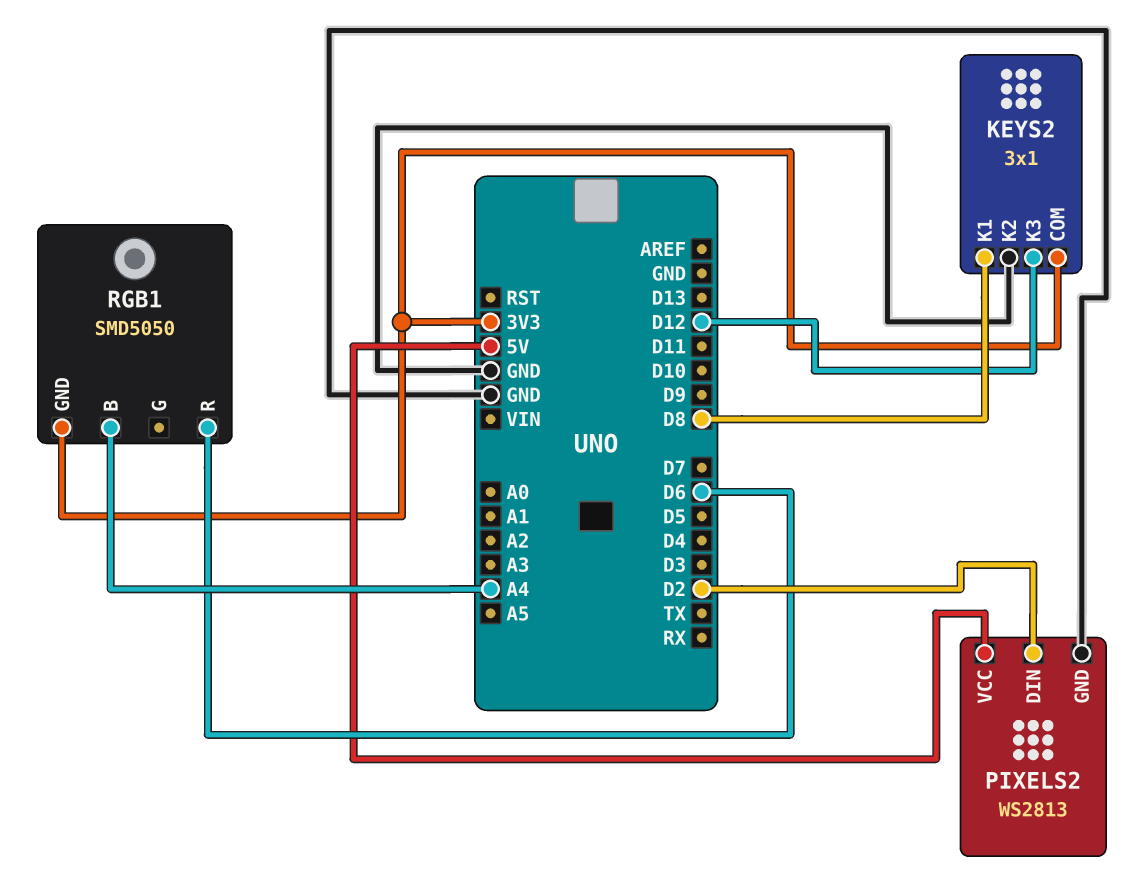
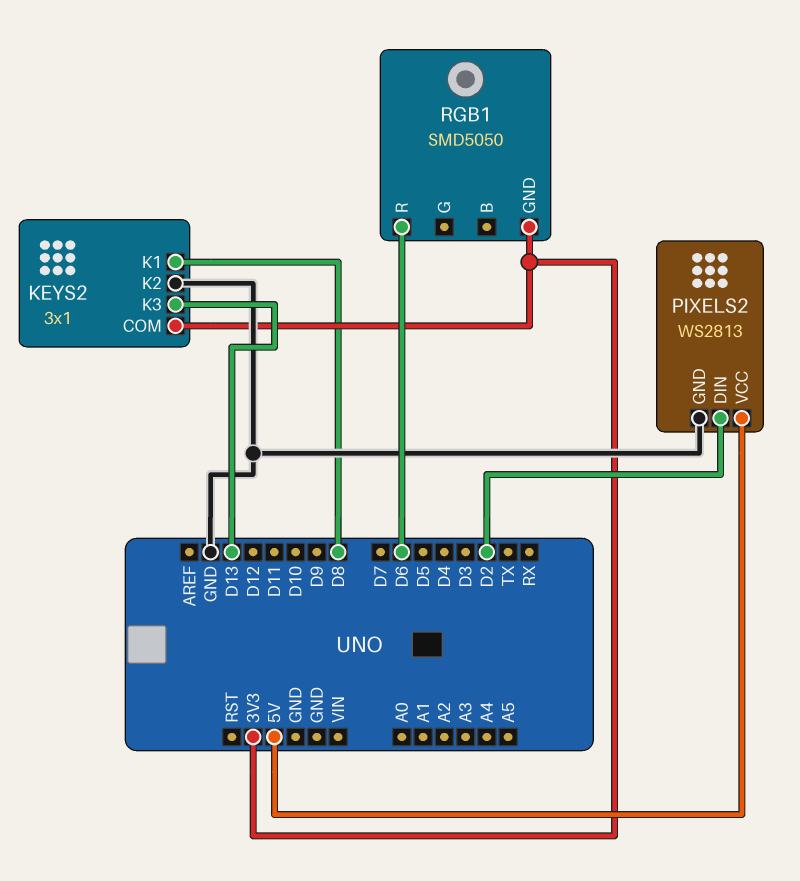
KEYS2 pin K3: D12 -> D13
RGB1 pin B: A4 -> none

